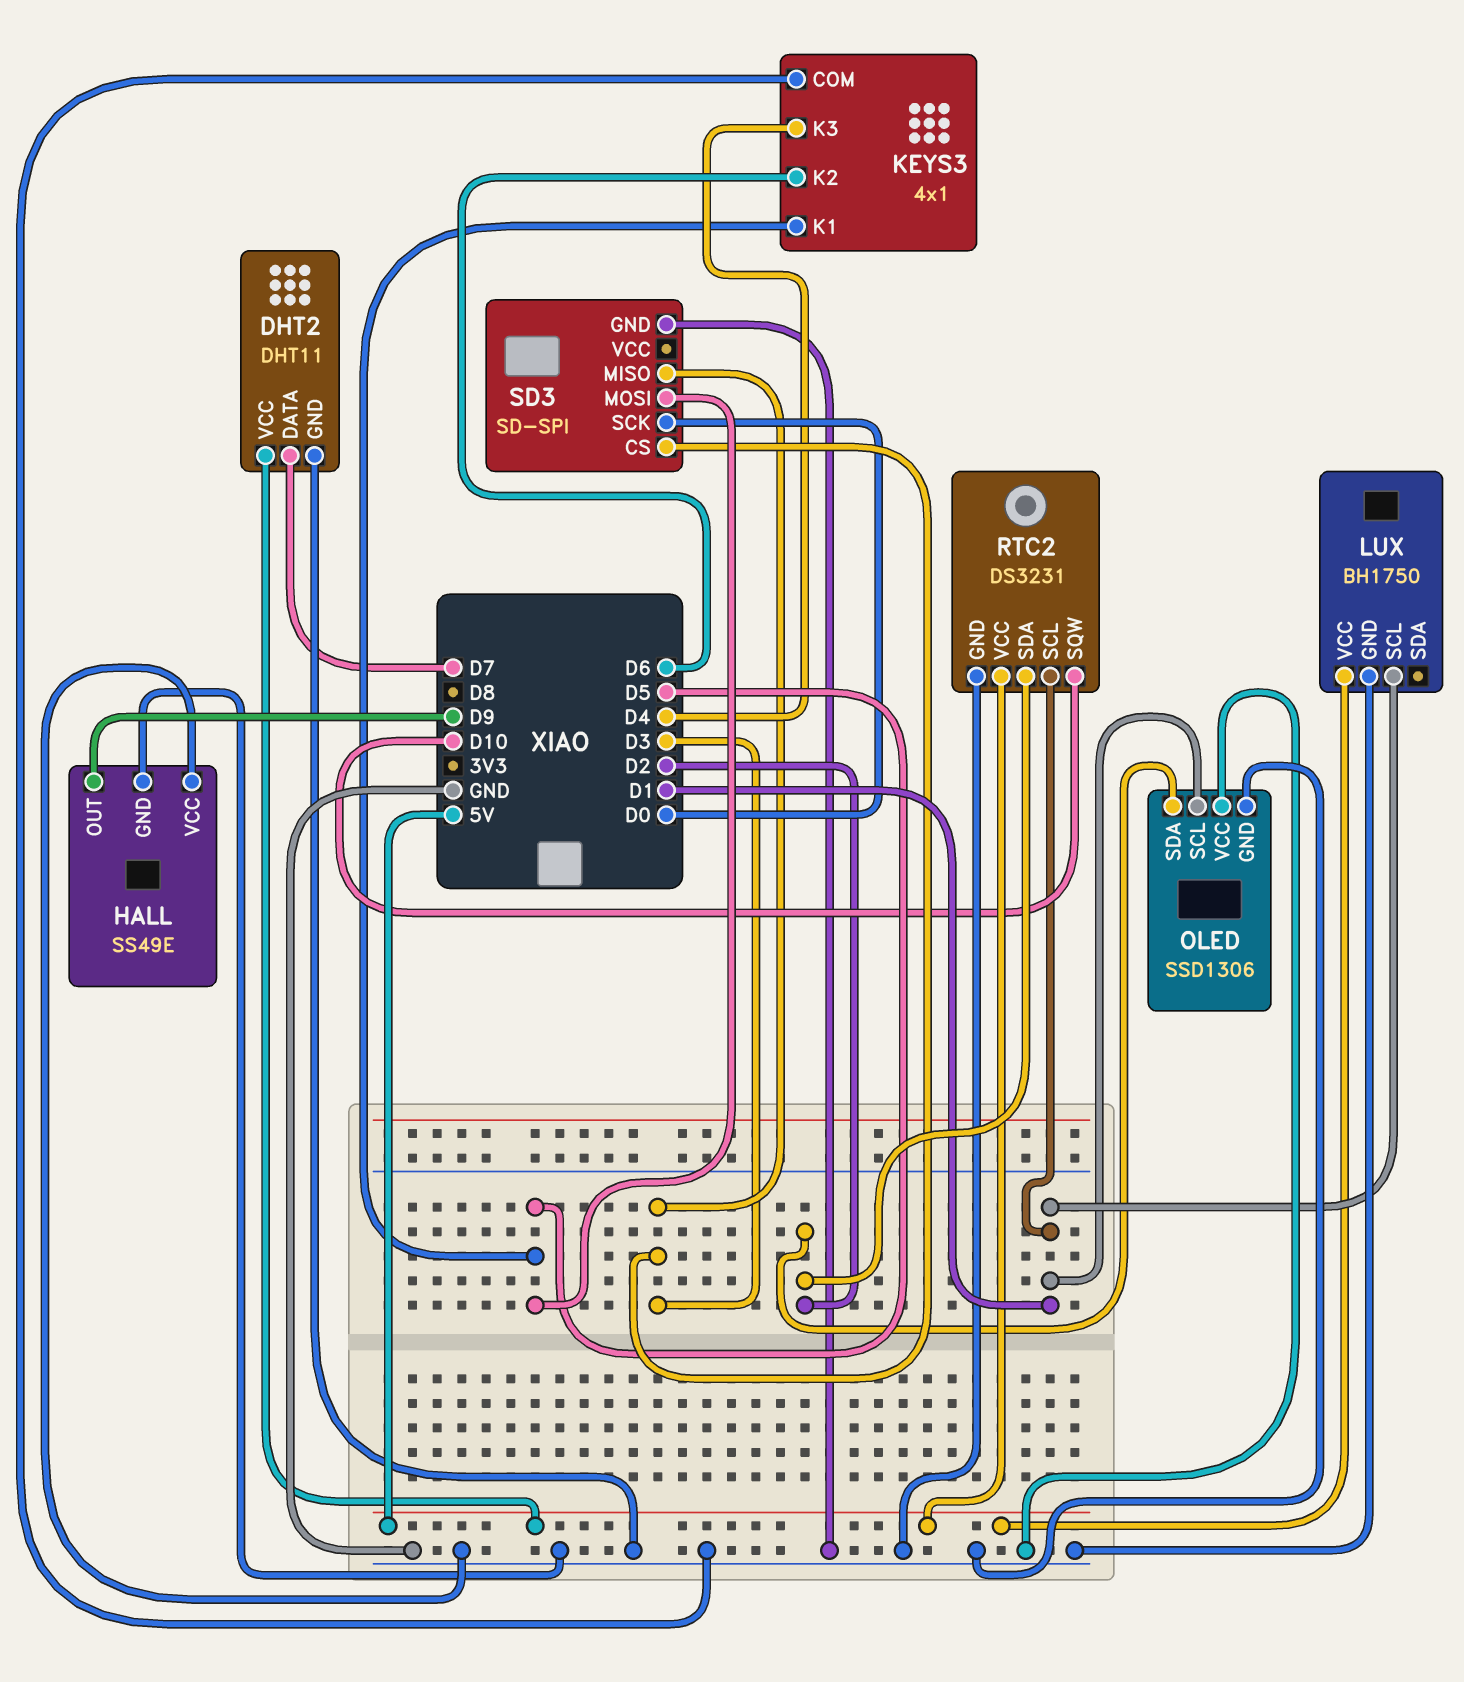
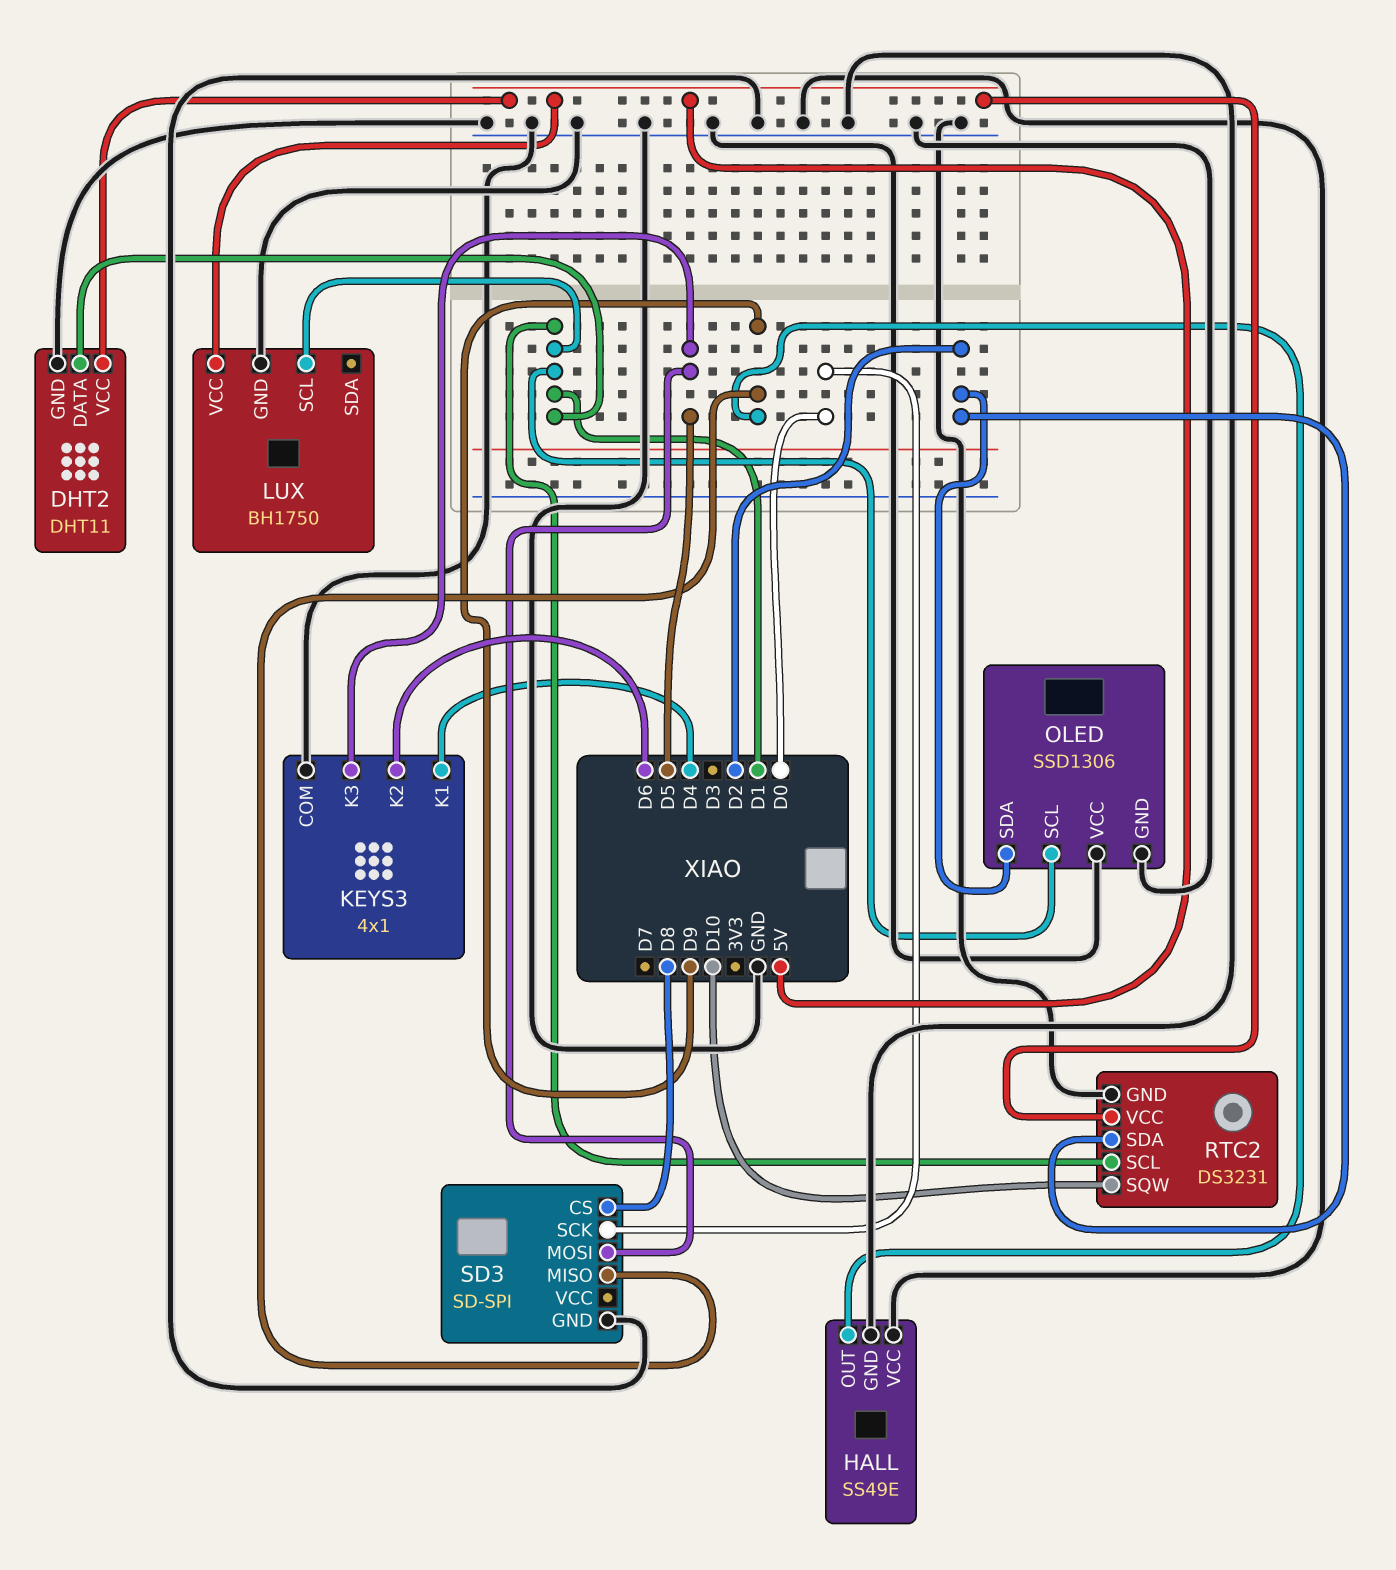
DHT2 pin DATA: D7 -> D1
KEYS3 pin K1: D5 -> D4
KEYS3 pin K3: D4 -> D5
SD3 pin CS: D3 -> D8
SD3 pin MISO: D3 -> D9

